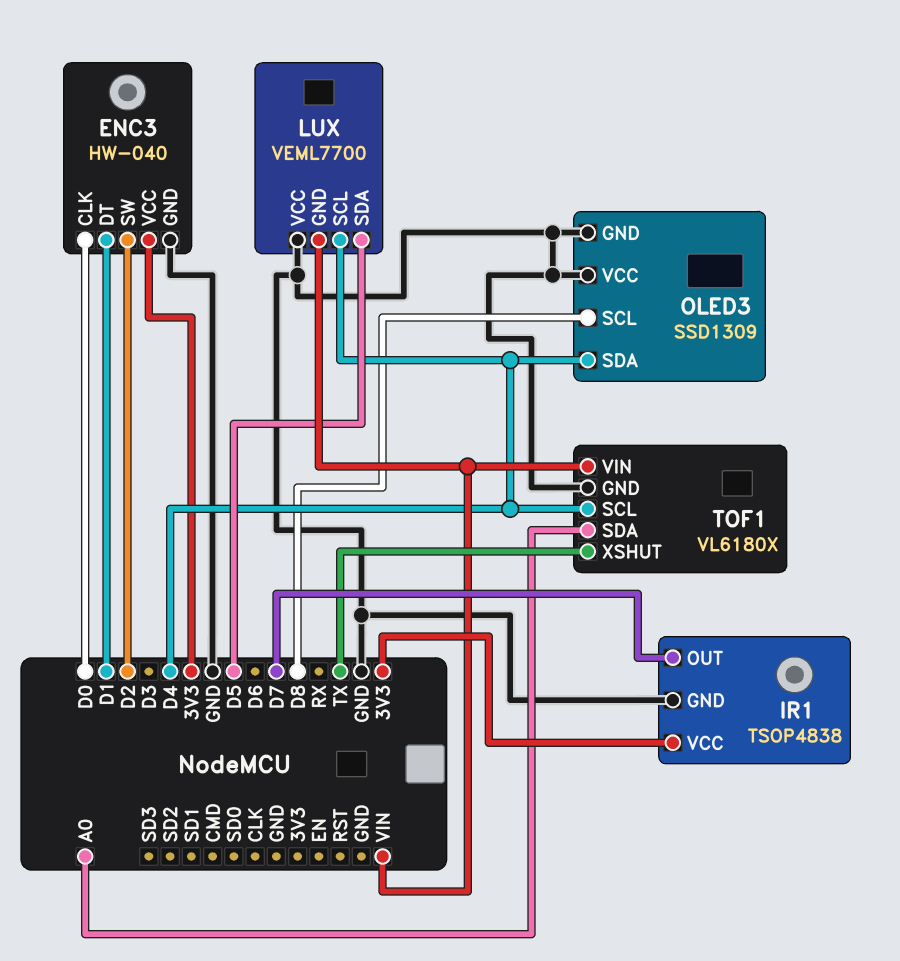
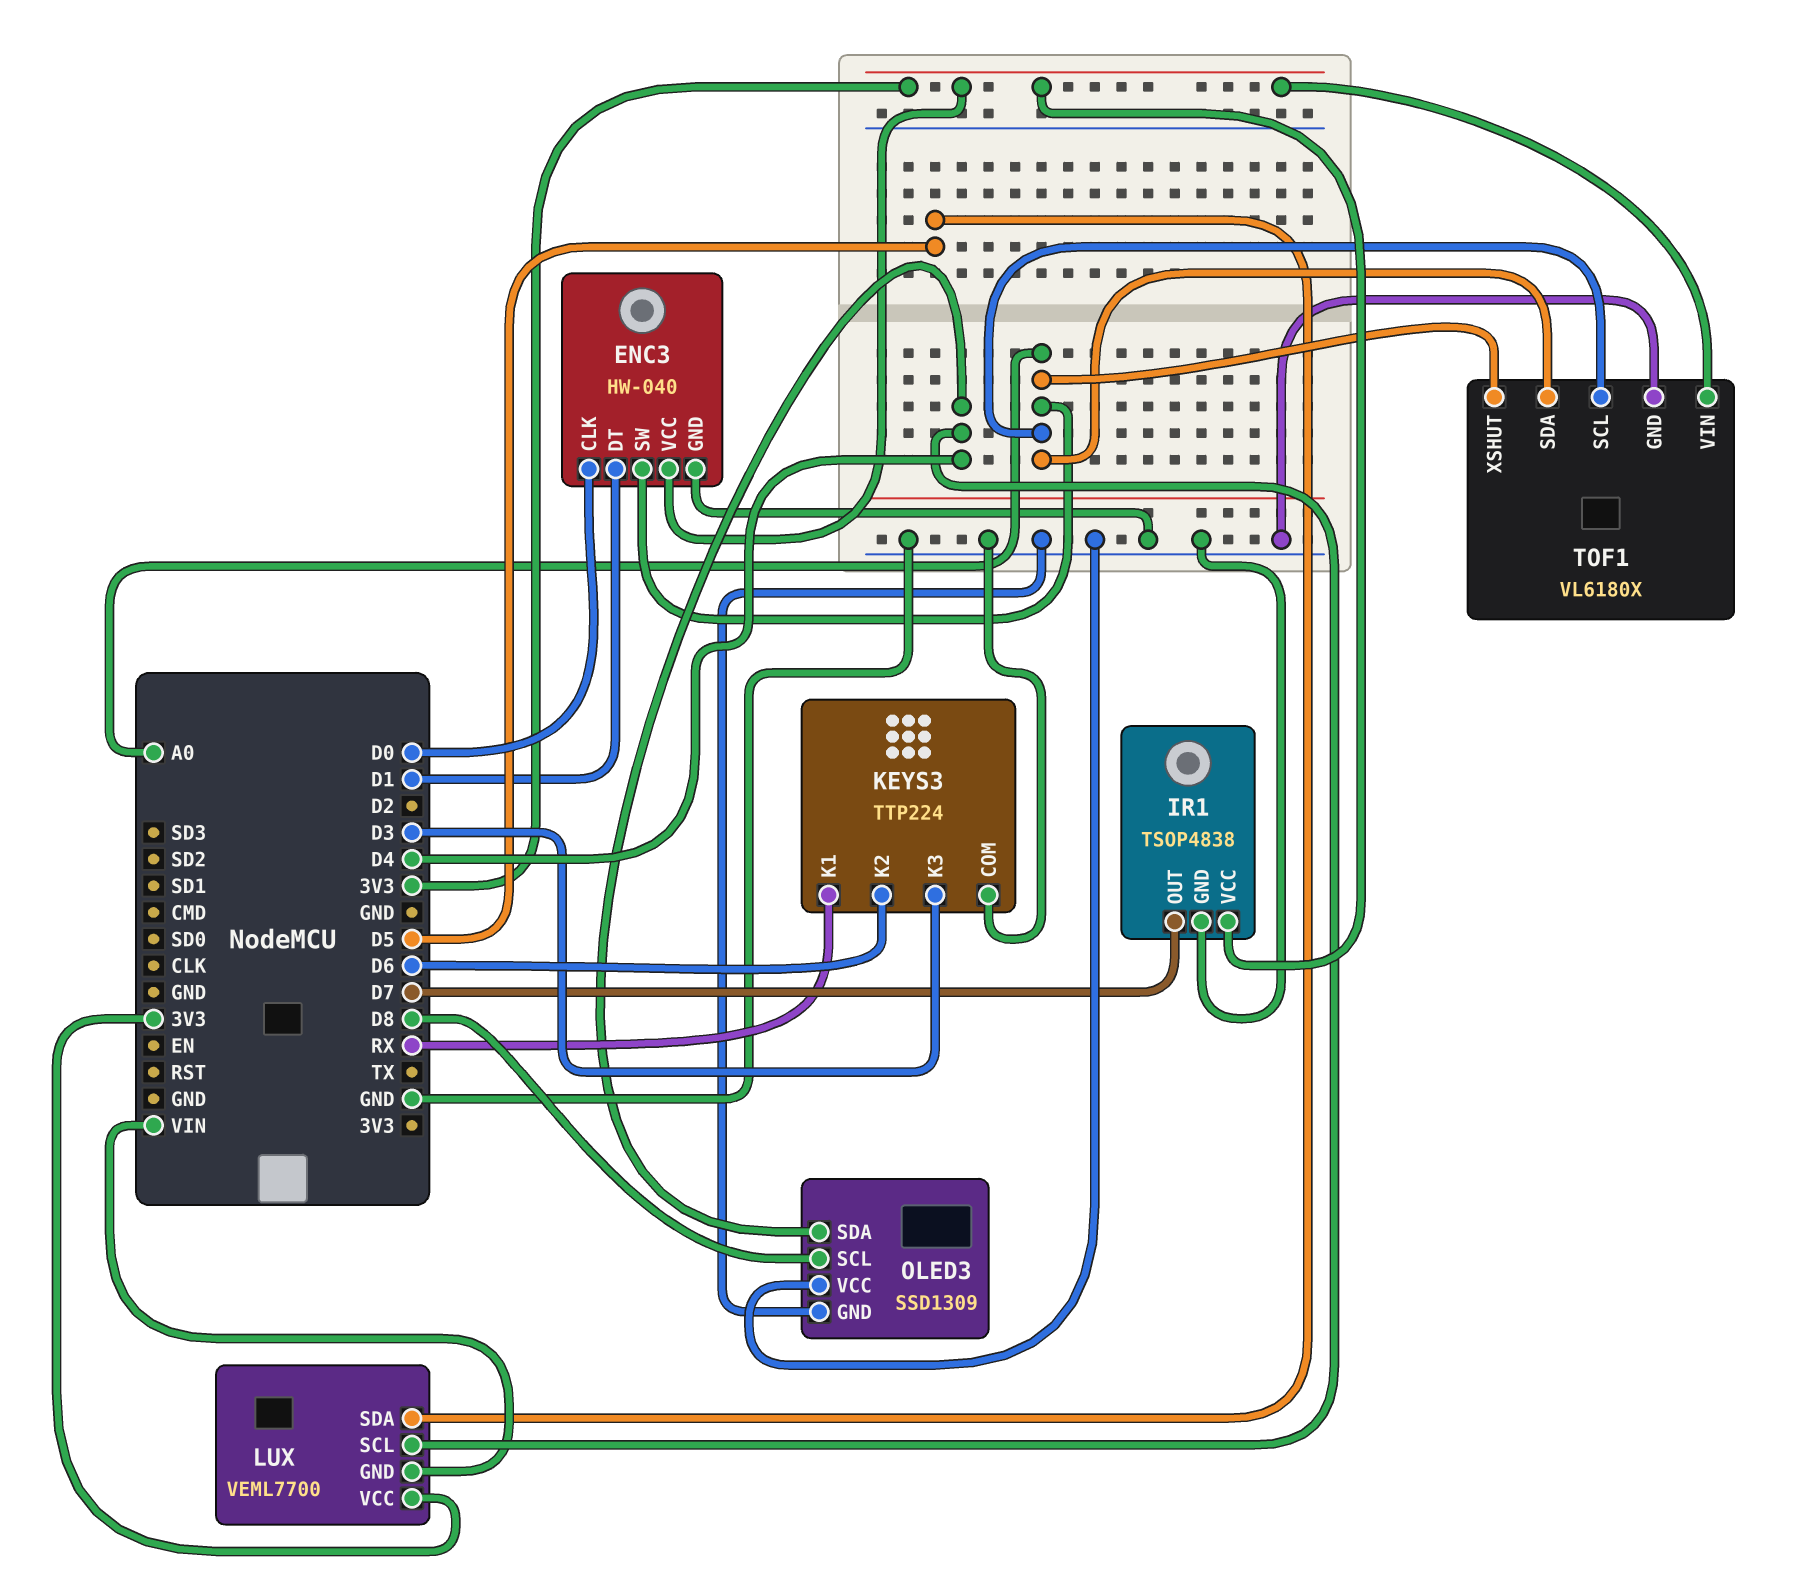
ENC3 pin SW: D2 -> A0
KEYS3: none -> TTP224
KEYS3 pin COM: none -> GND
KEYS3 pin K1: none -> RX
KEYS3 pin K2: none -> D6
KEYS3 pin K3: none -> D3
LUX pin VCC: GND -> 3V3
TOF1 pin SCL: D4 -> A0
TOF1 pin VIN: VIN -> 3V3
TOF1 pin XSHUT: TX -> A0

